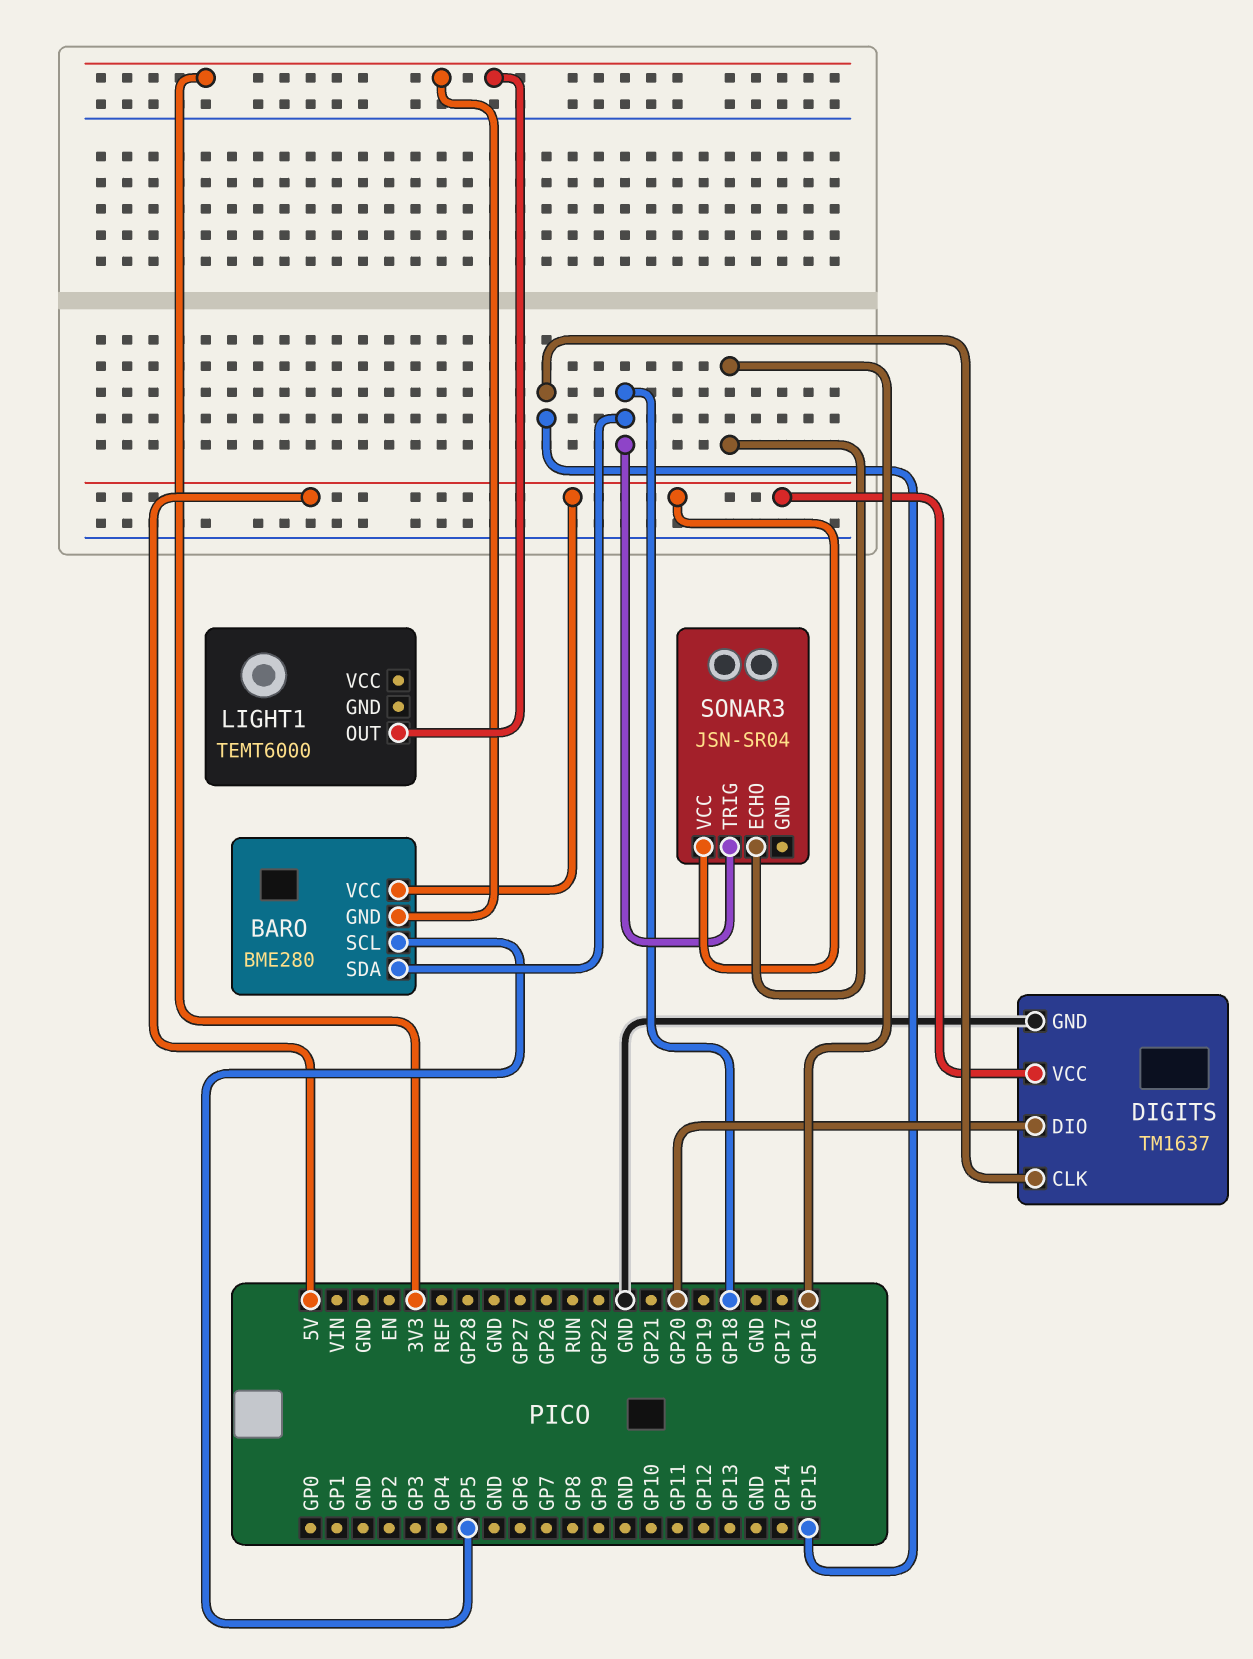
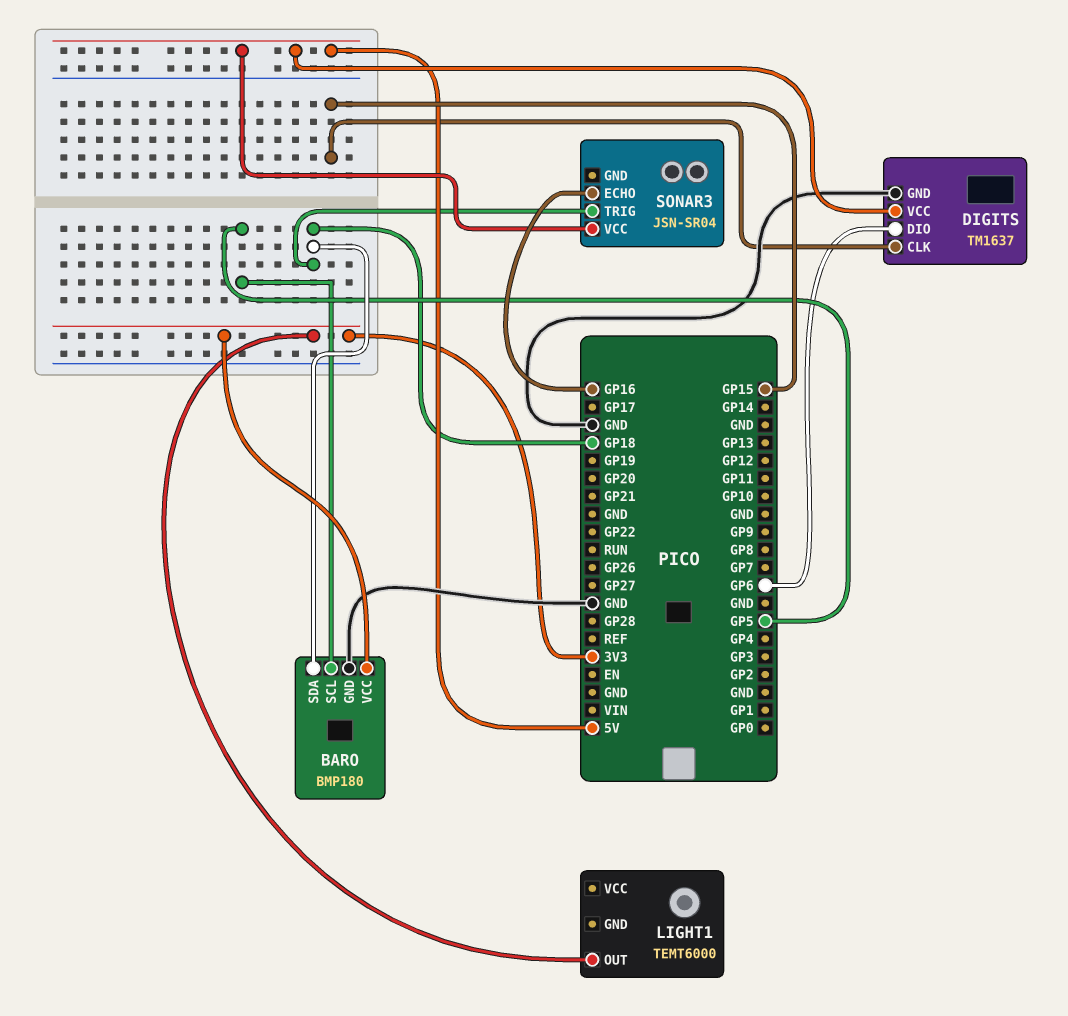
BARO: BME280 -> BMP180
BARO pin GND: 3V3 -> GND
BARO pin VCC: 5V -> 3V3
DIGITS pin DIO: GP20 -> GP6

